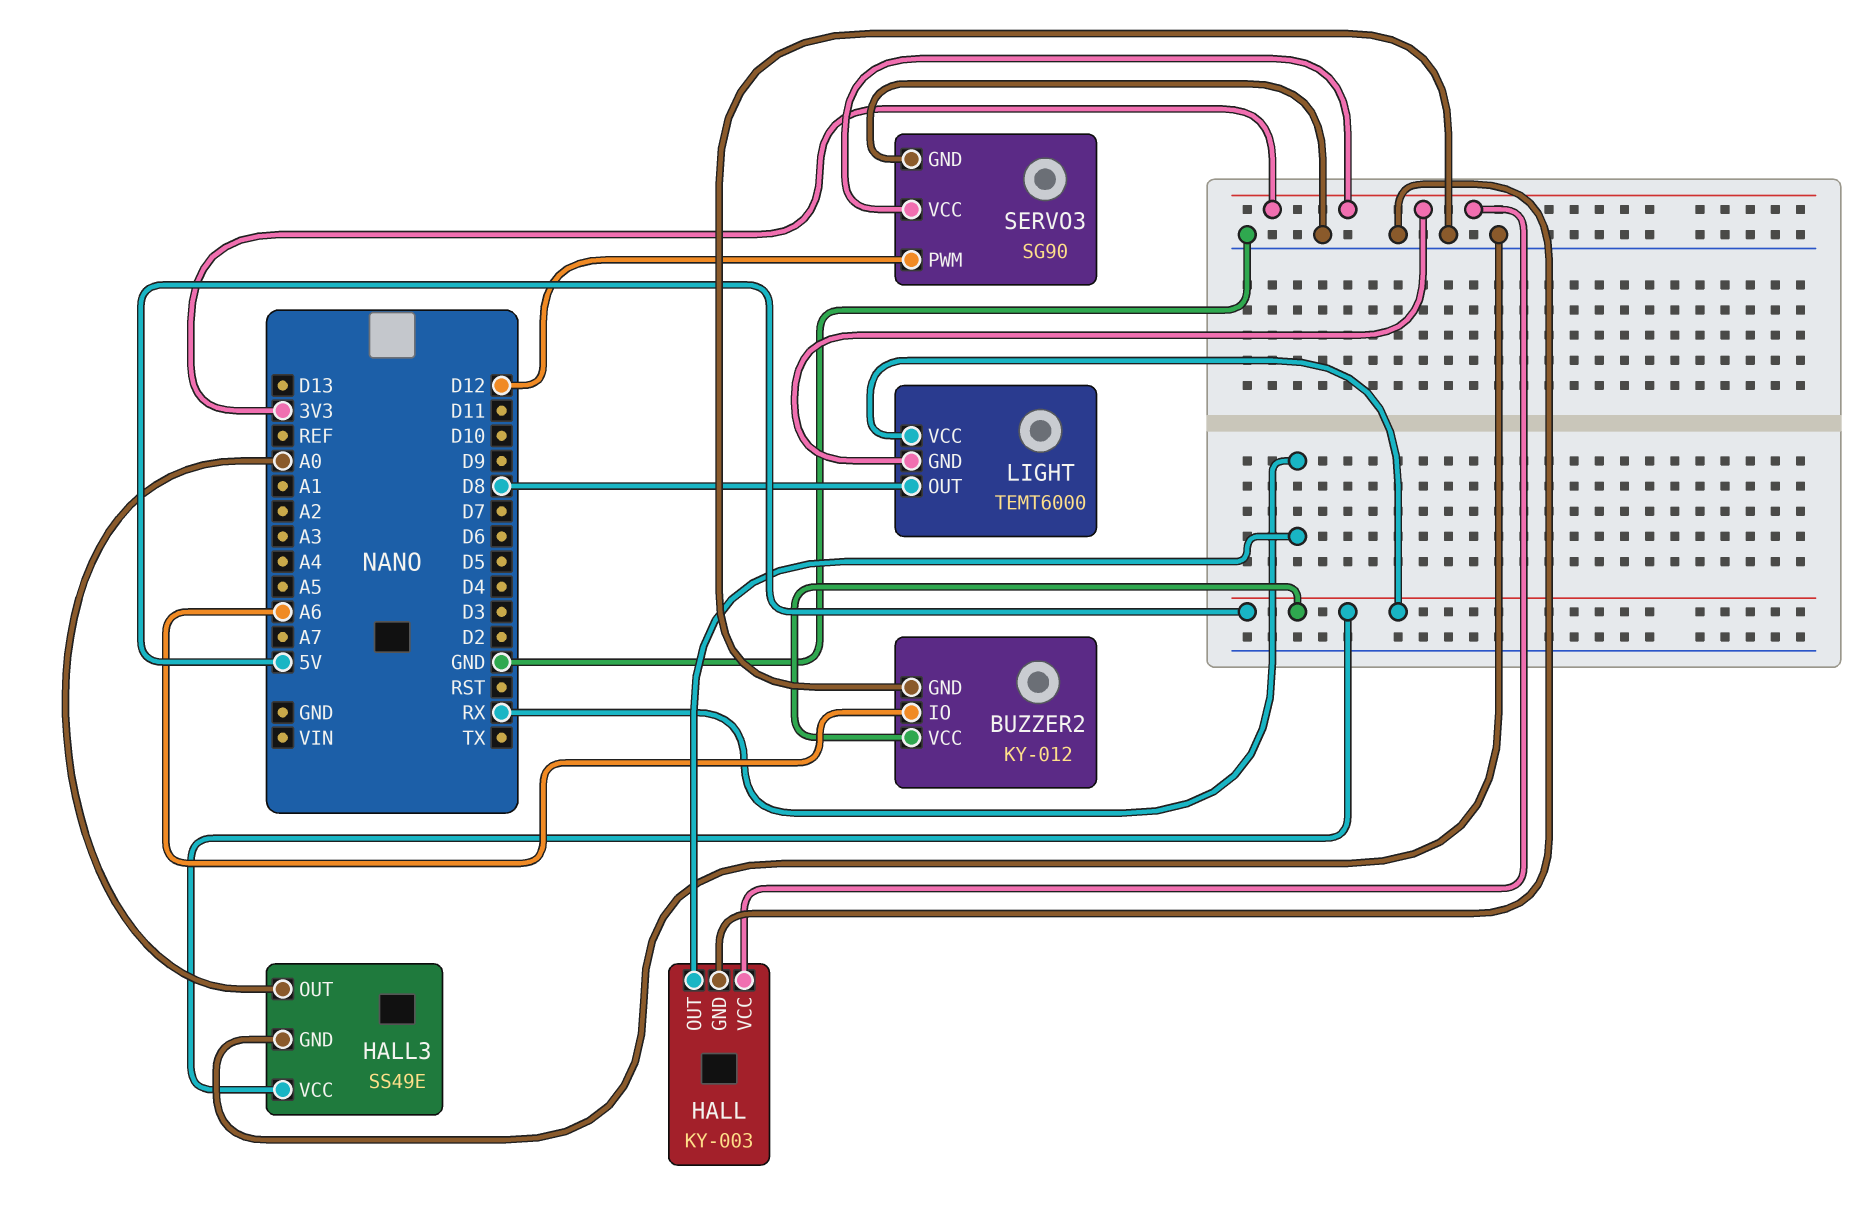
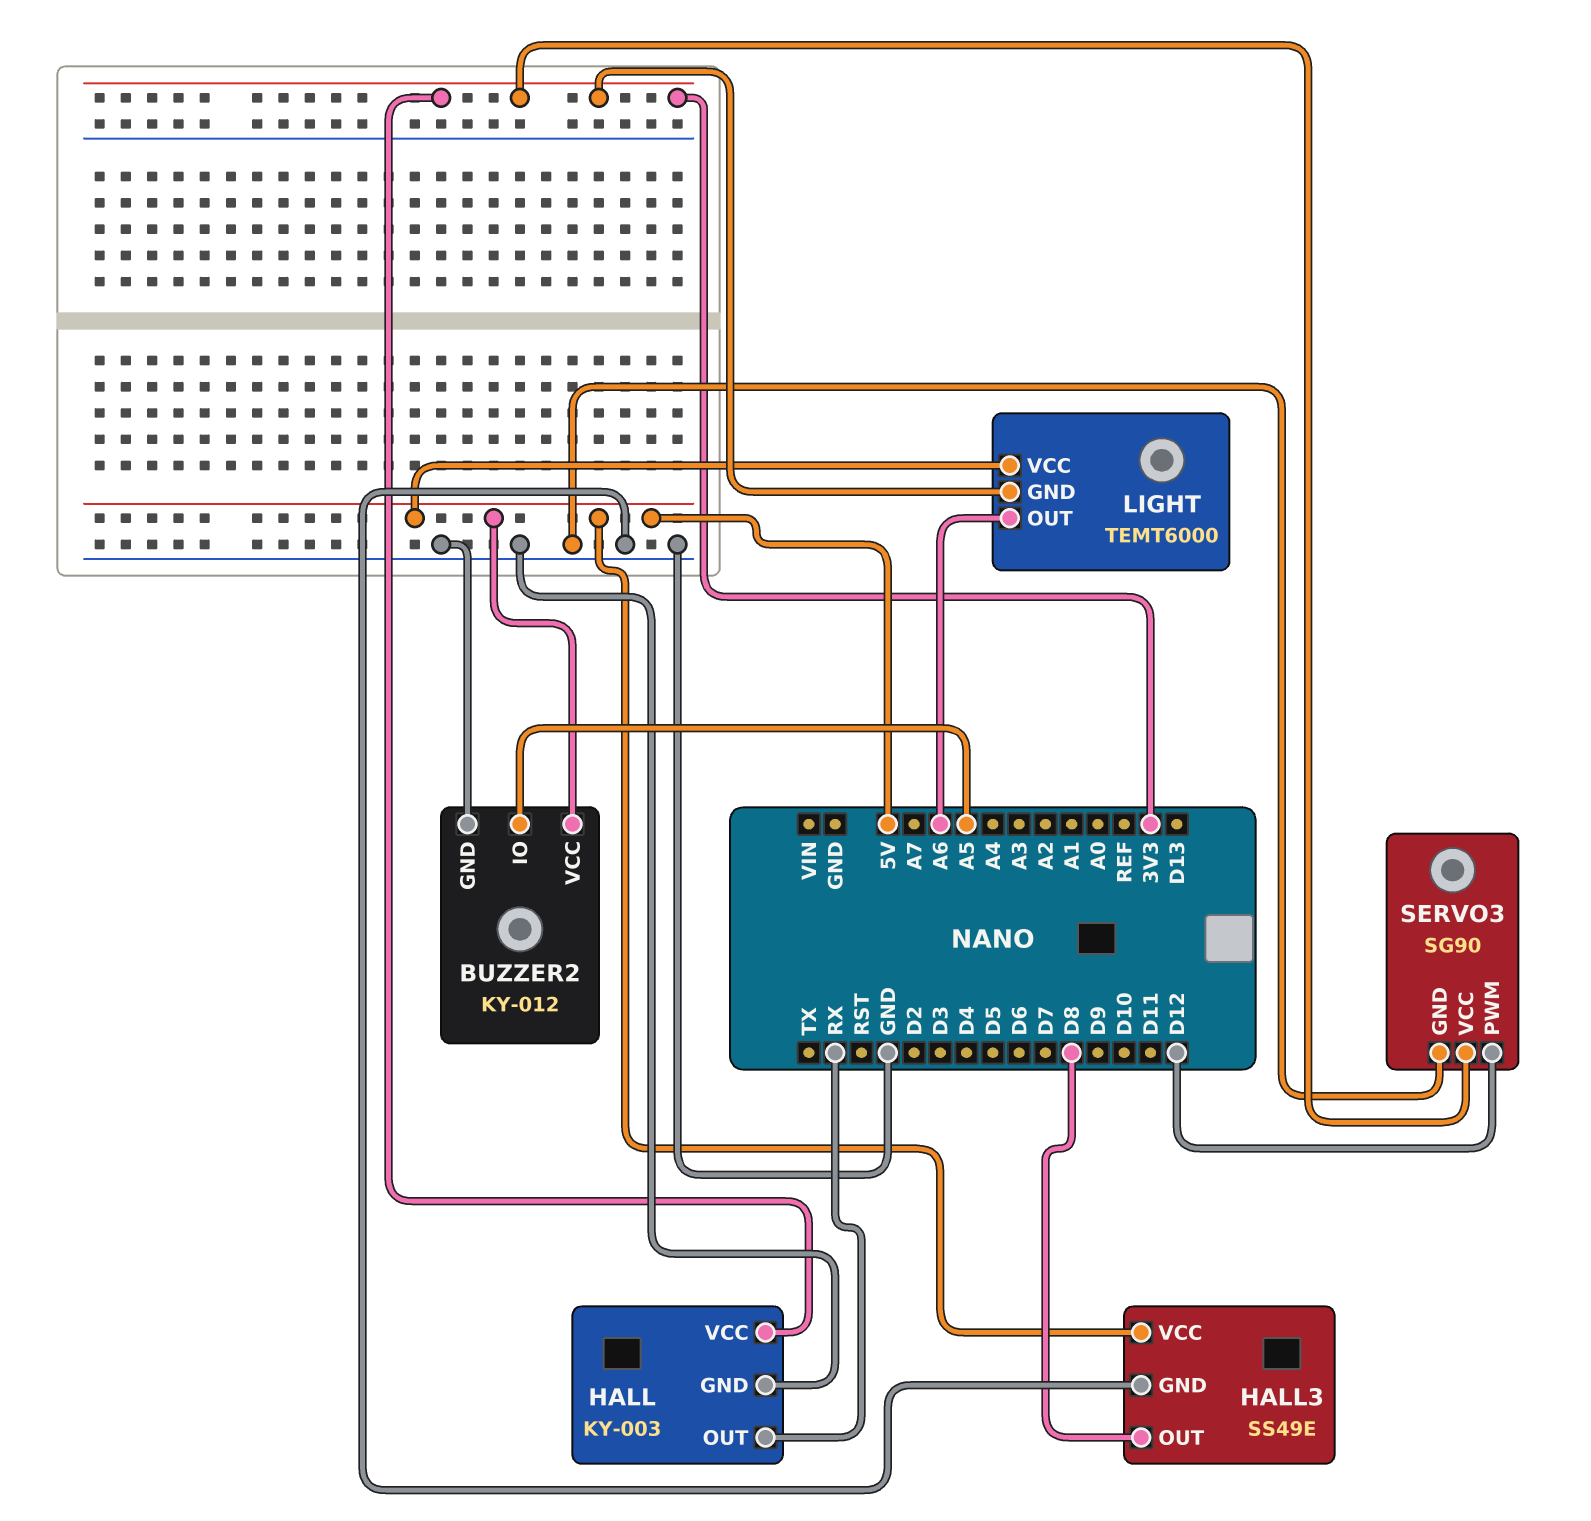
BUZZER2 pin IO: A6 -> A5
HALL3 pin OUT: A0 -> D8
LIGHT pin OUT: D8 -> A6

